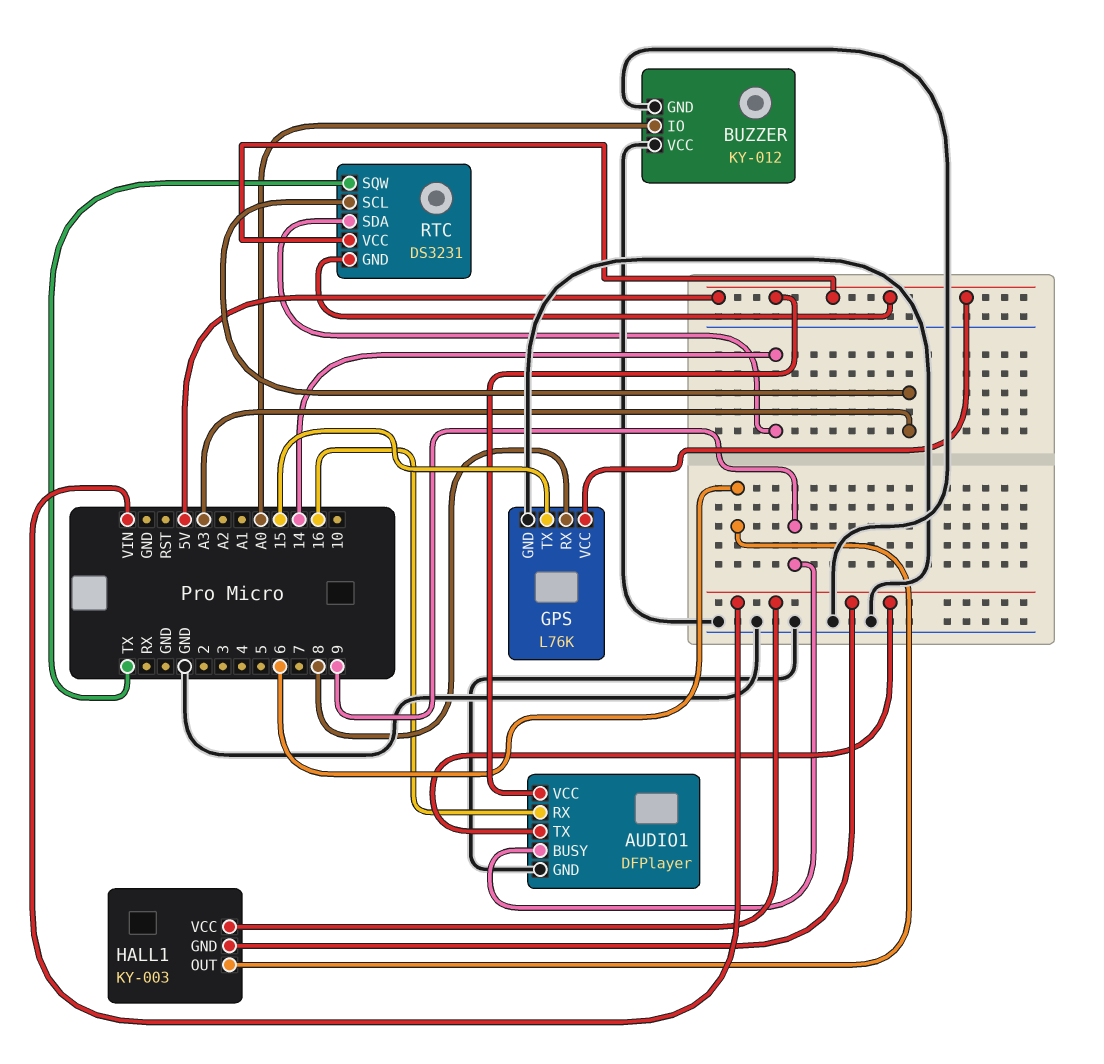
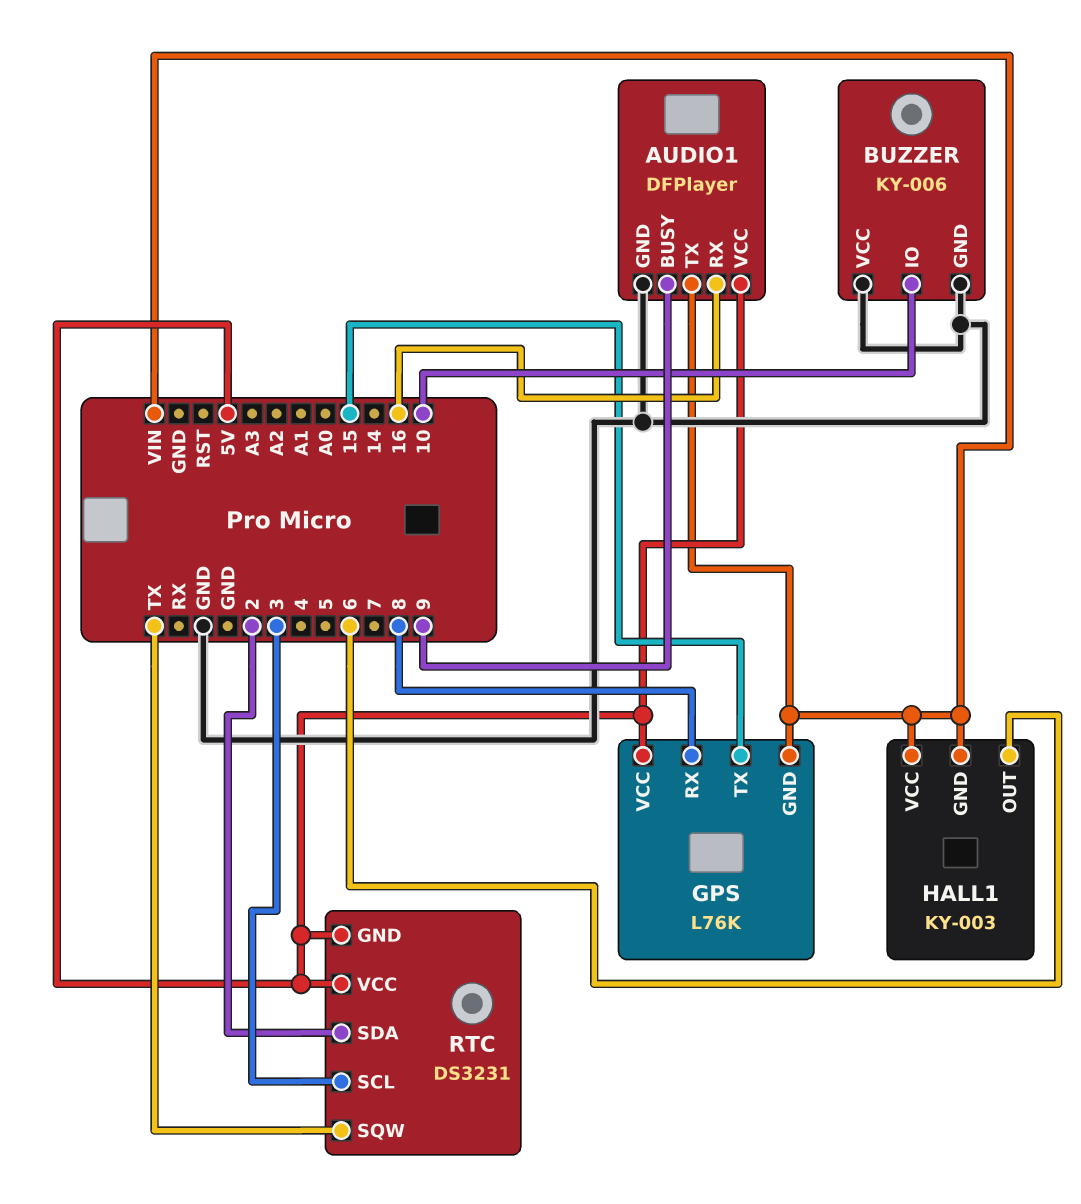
BUZZER: KY-012 -> KY-006
BUZZER pin IO: A0 -> 10
GPS pin GND: GND -> VIN
RTC pin SCL: A3 -> 3
RTC pin SDA: 14 -> 2

